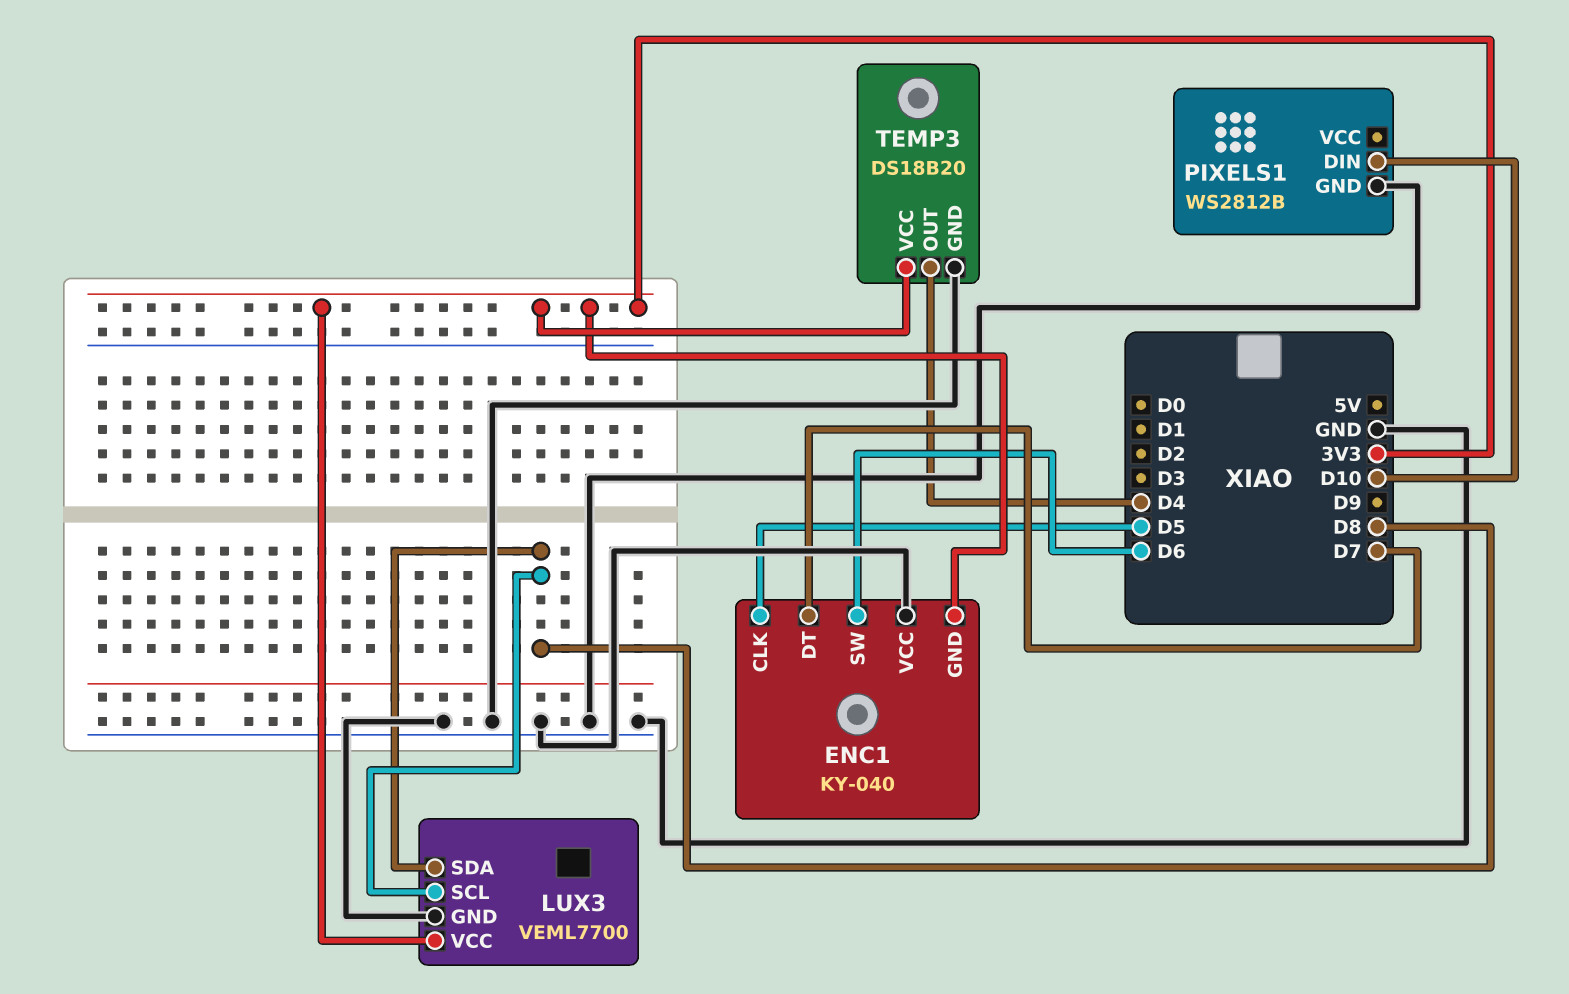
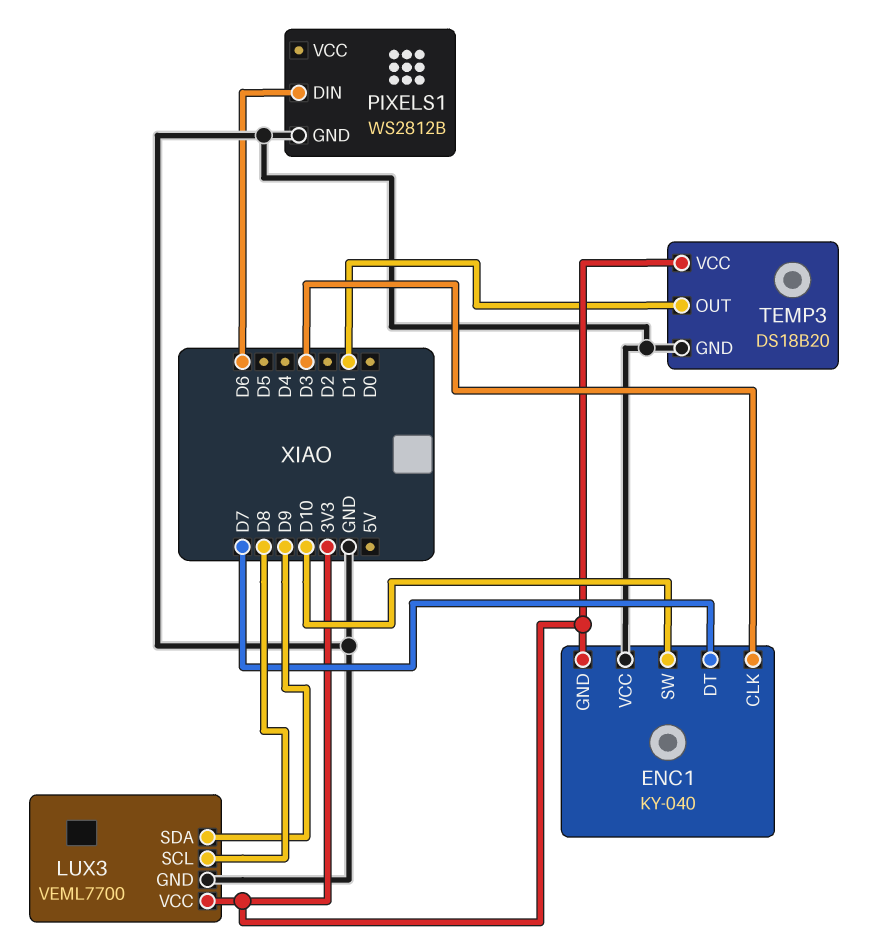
ENC1 pin CLK: D5 -> D3
ENC1 pin SW: D6 -> D10
LUX3 pin SDA: D8 -> D9
PIXELS1 pin DIN: D10 -> D6
TEMP3 pin OUT: D4 -> D1

